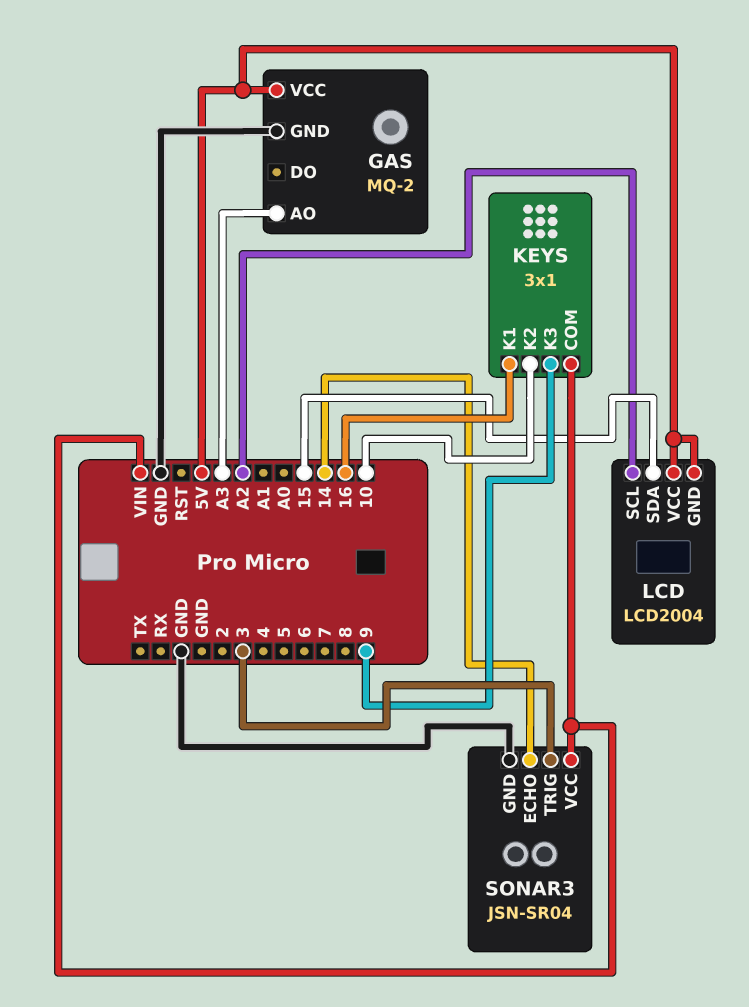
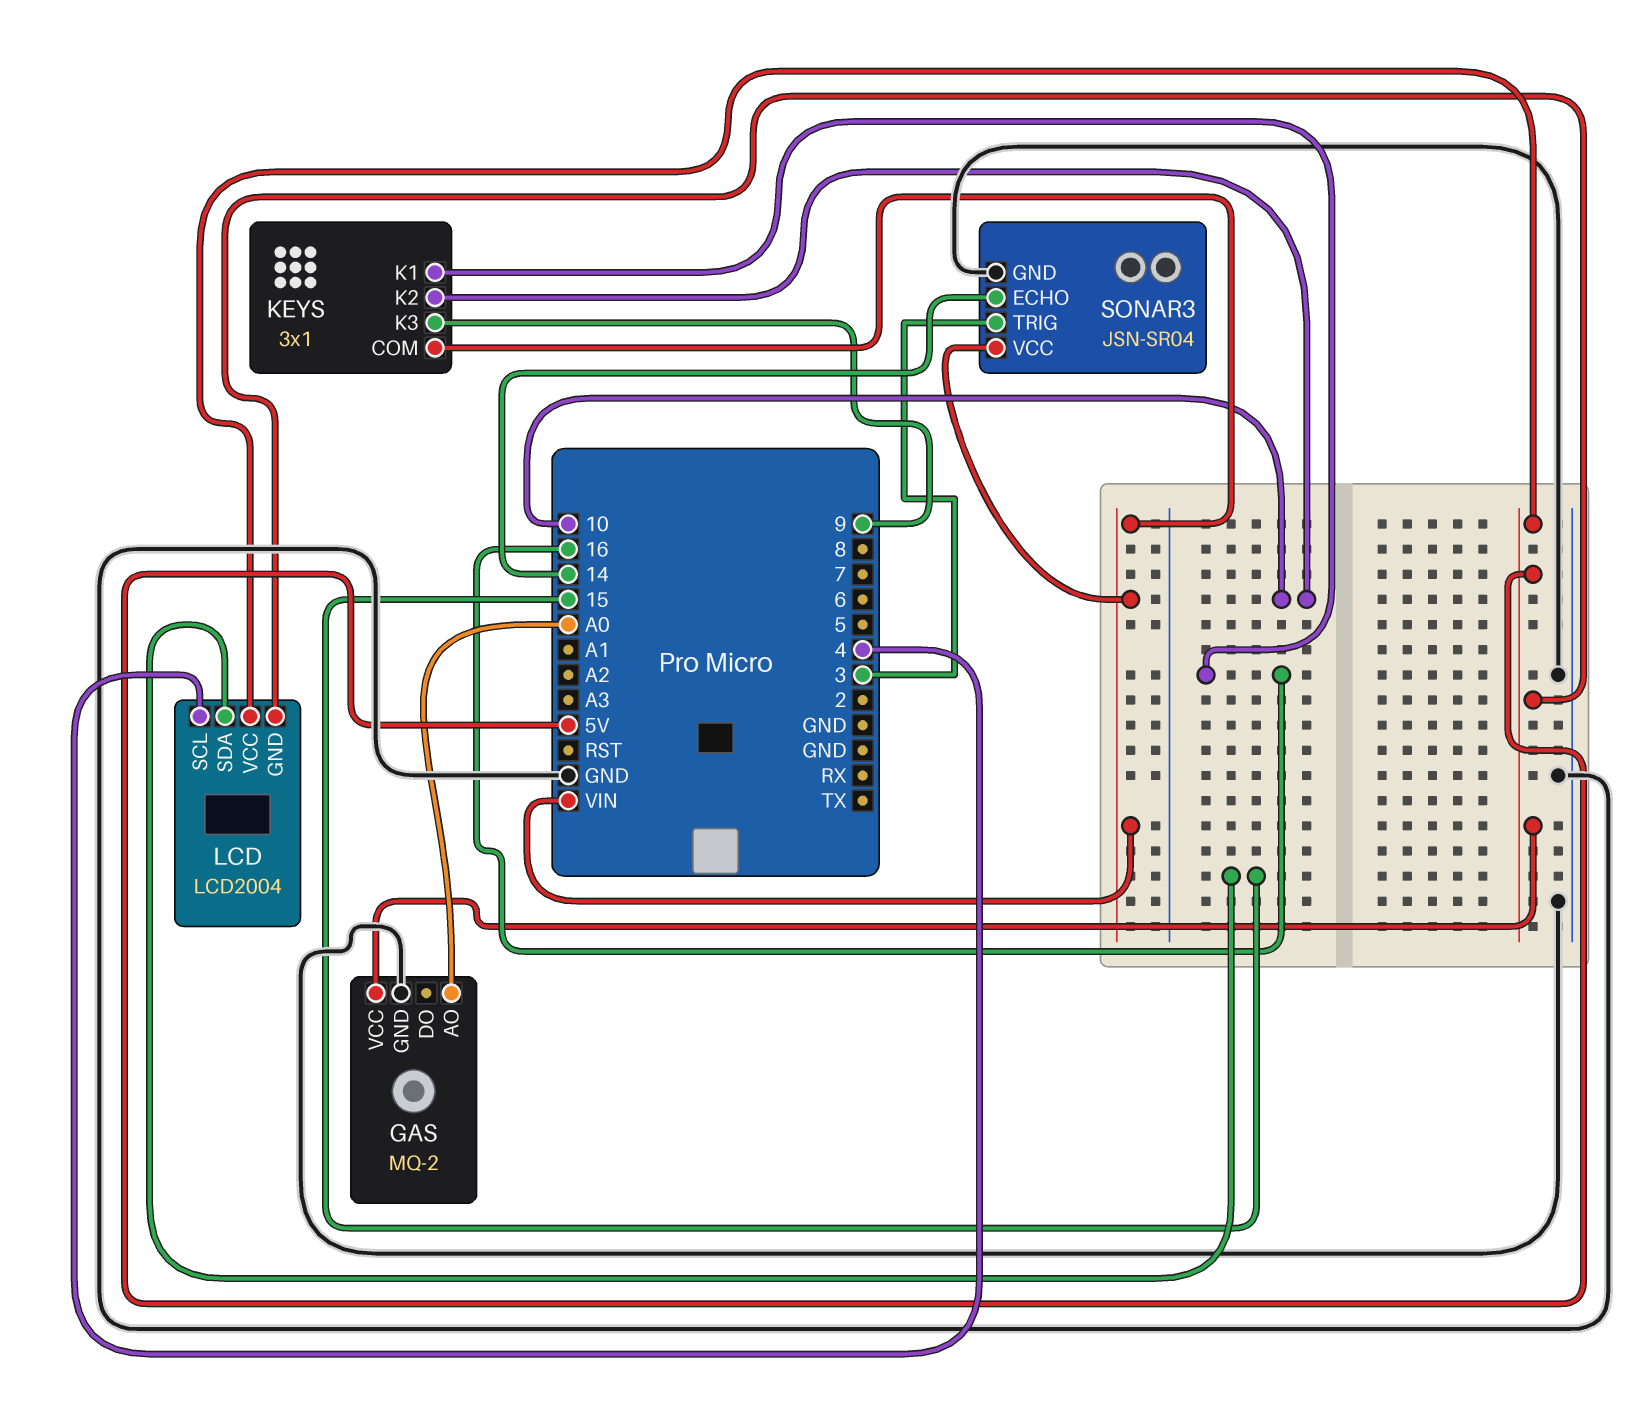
GAS pin AO: A3 -> A0
LCD pin SCL: A2 -> 4

